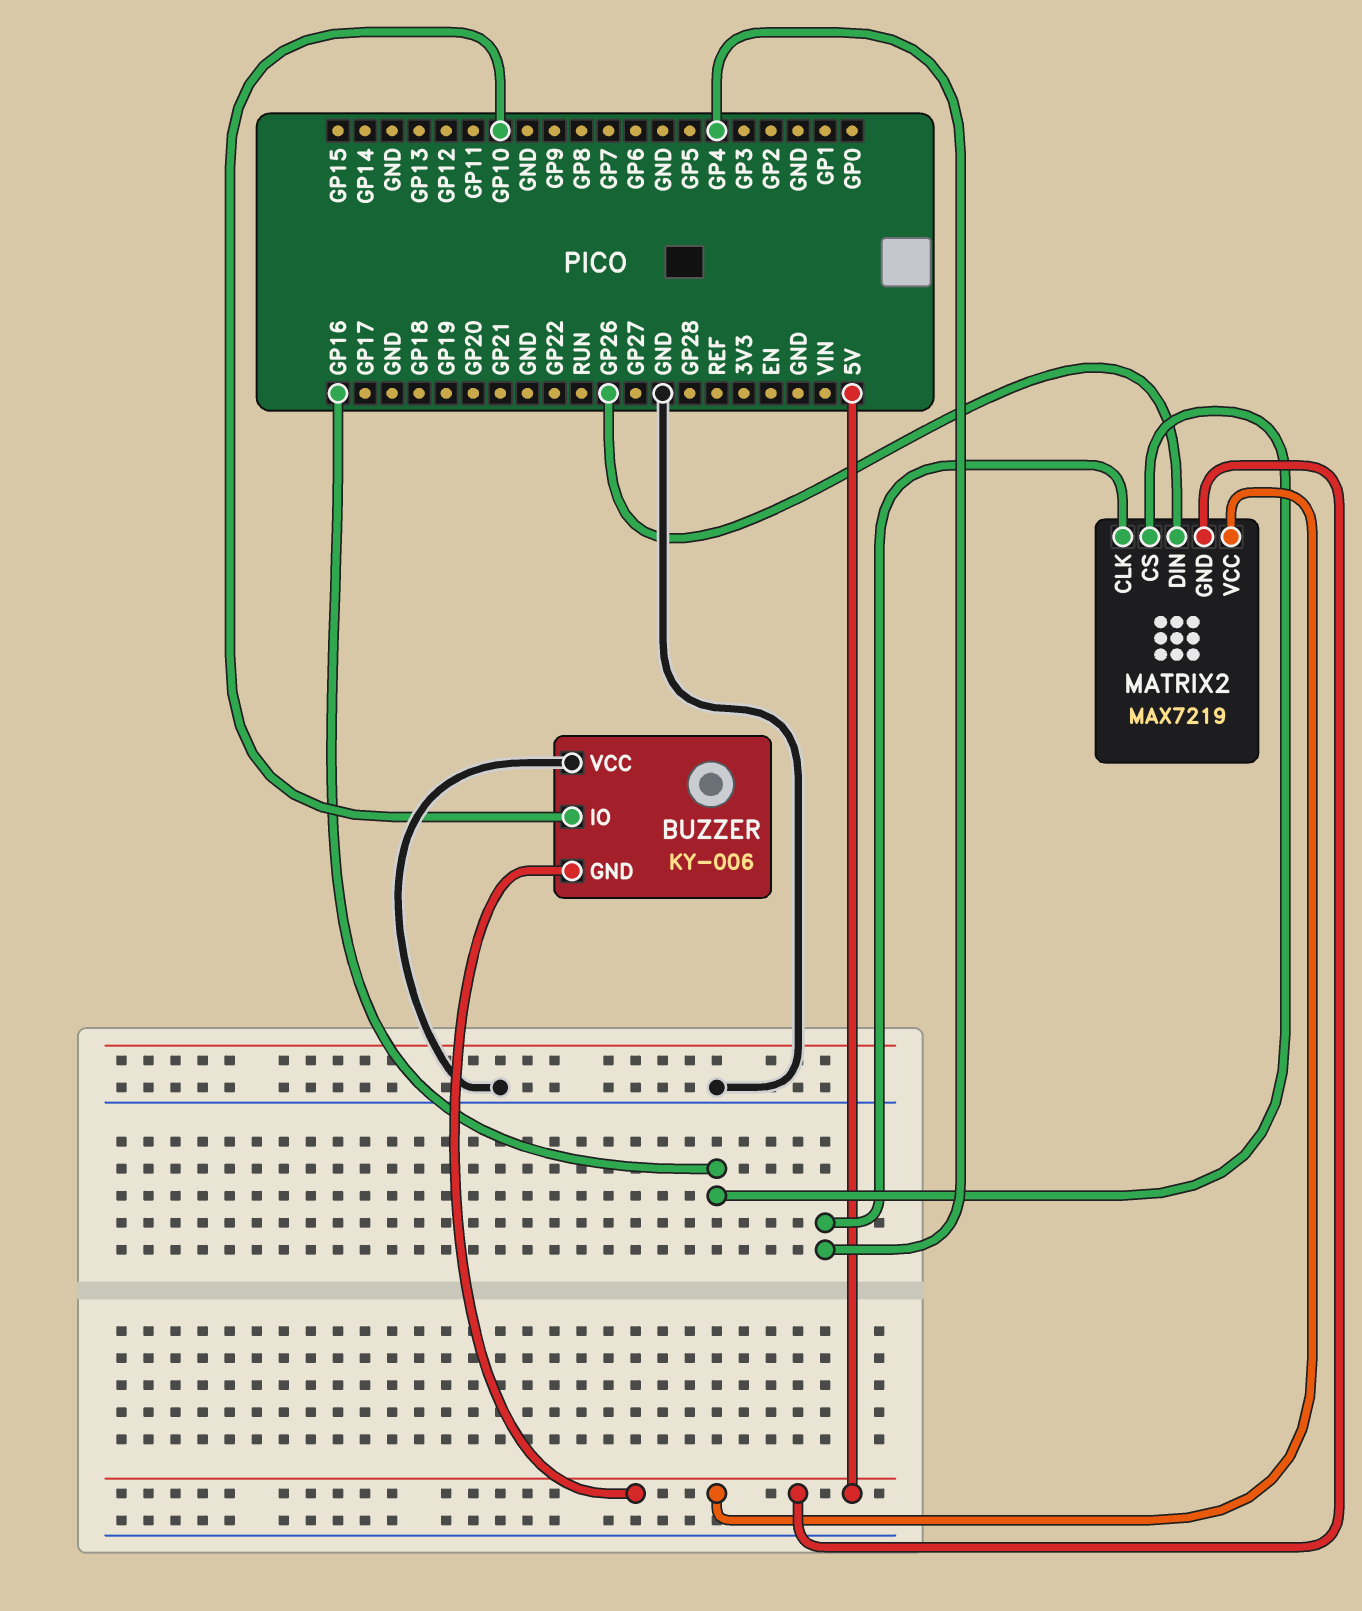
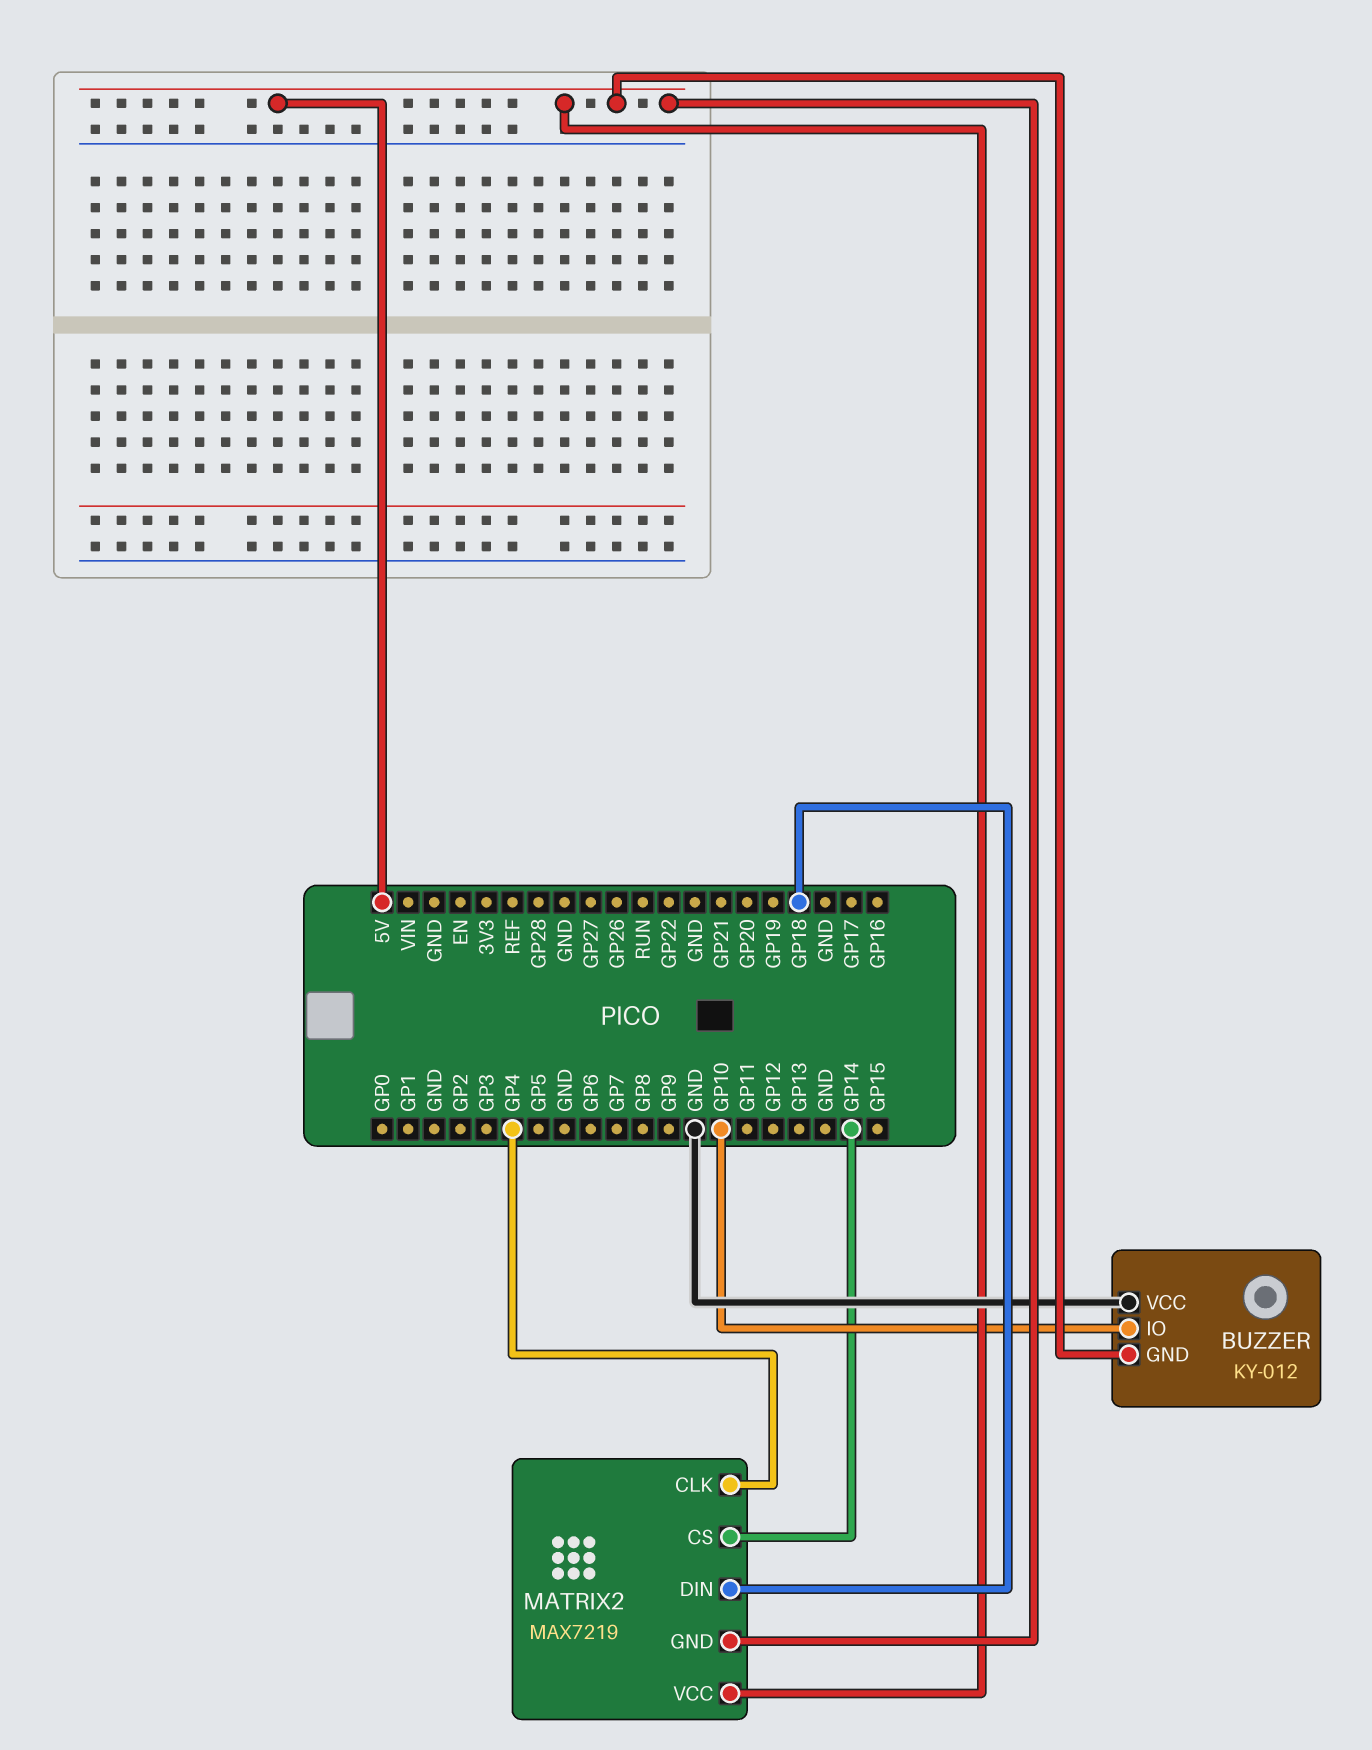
BUZZER: KY-006 -> KY-012
MATRIX2 pin CS: GP16 -> GP14
MATRIX2 pin DIN: GP26 -> GP18

